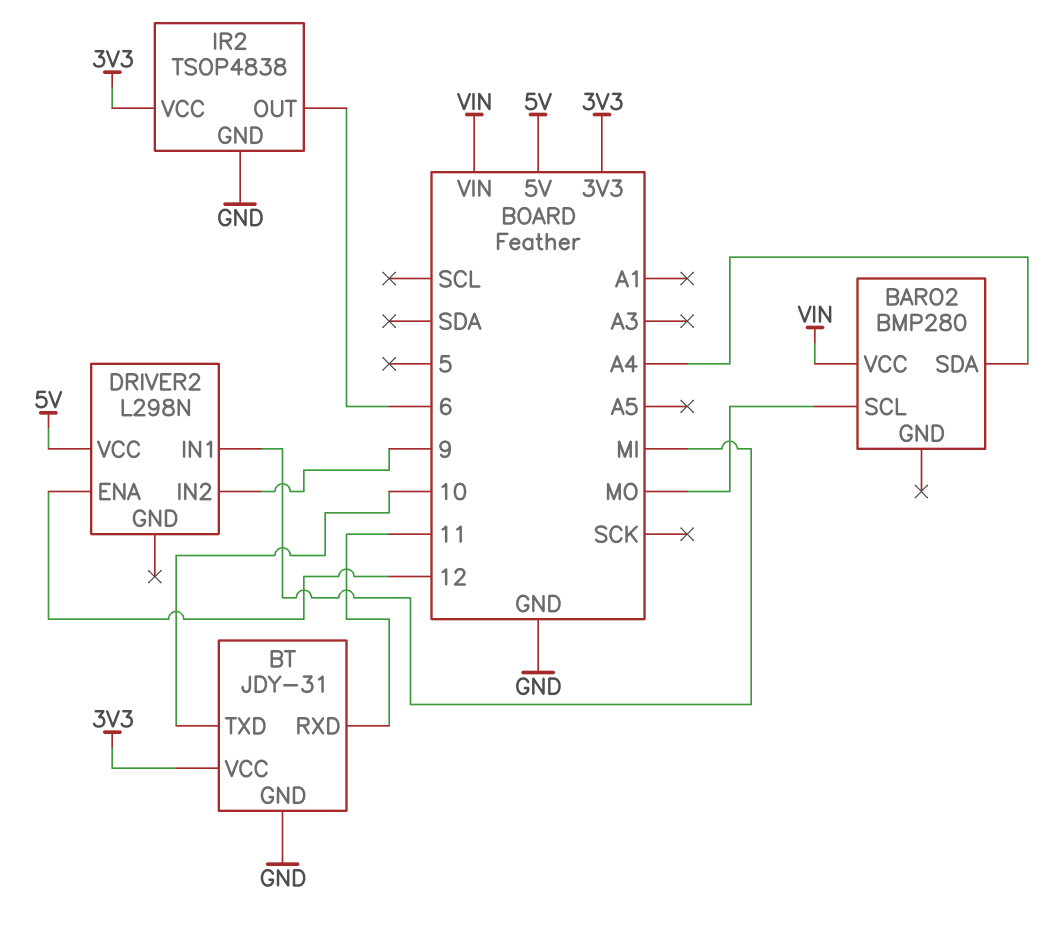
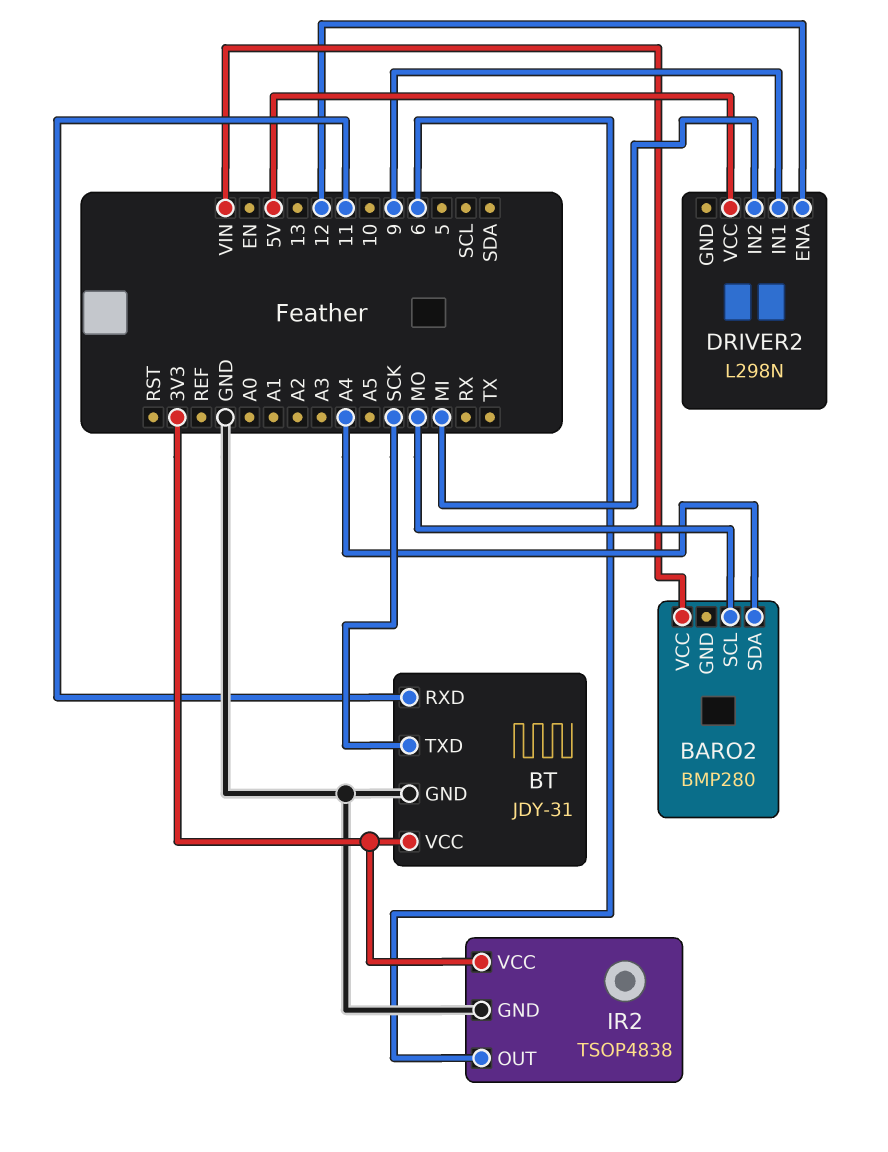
BT pin TXD: 10 -> SCK
DRIVER2 pin IN1: MI -> 9
DRIVER2 pin IN2: 9 -> MI

